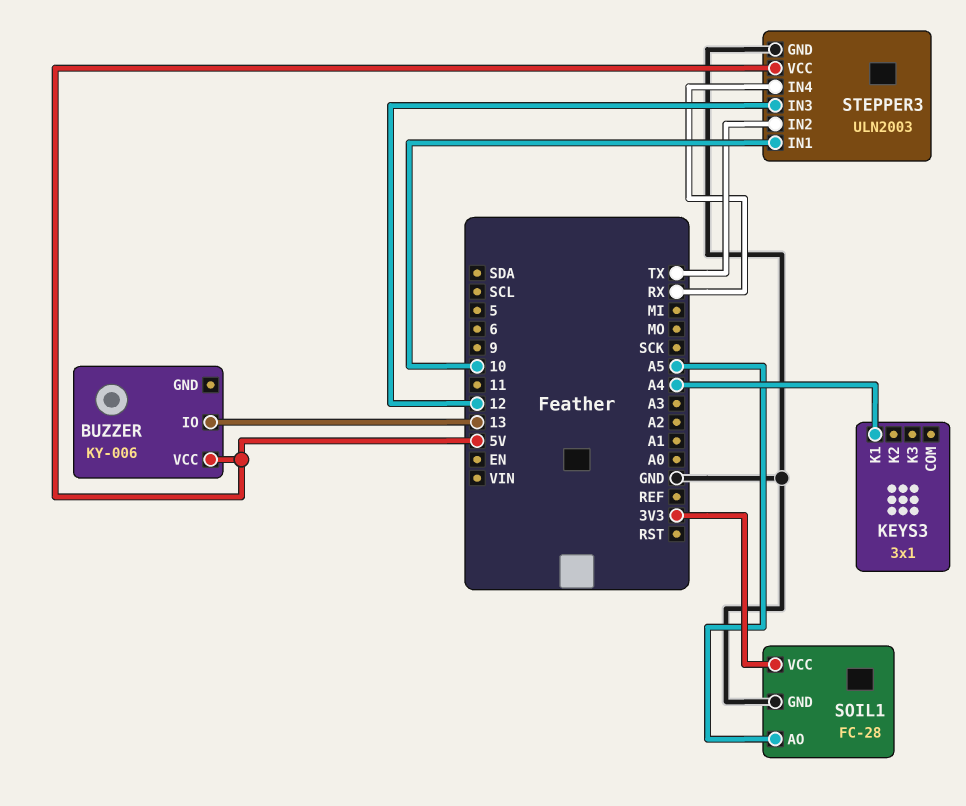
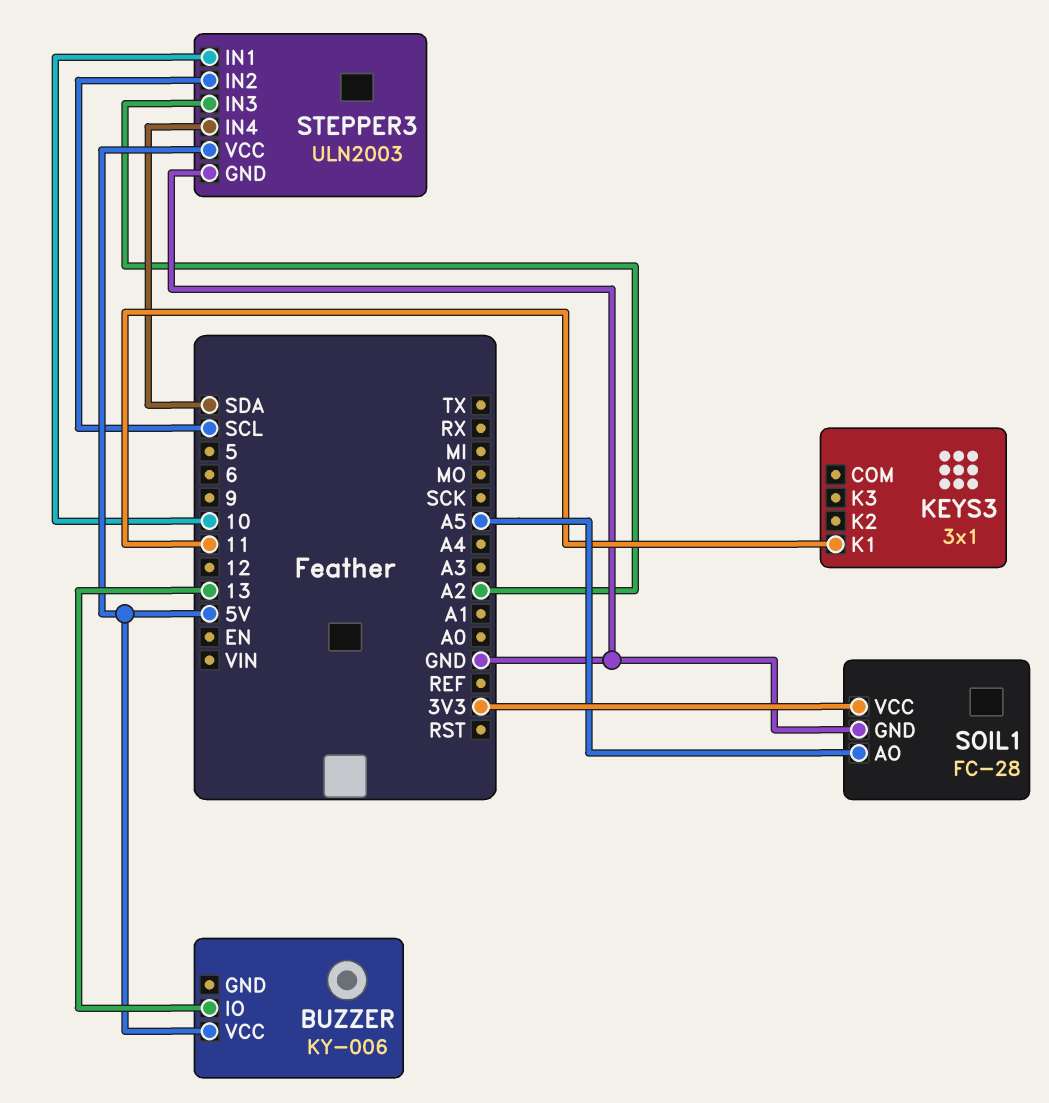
KEYS3 pin K1: A4 -> 11
STEPPER3 pin IN2: TX -> SCL
STEPPER3 pin IN3: 12 -> A2
STEPPER3 pin IN4: RX -> SDA

